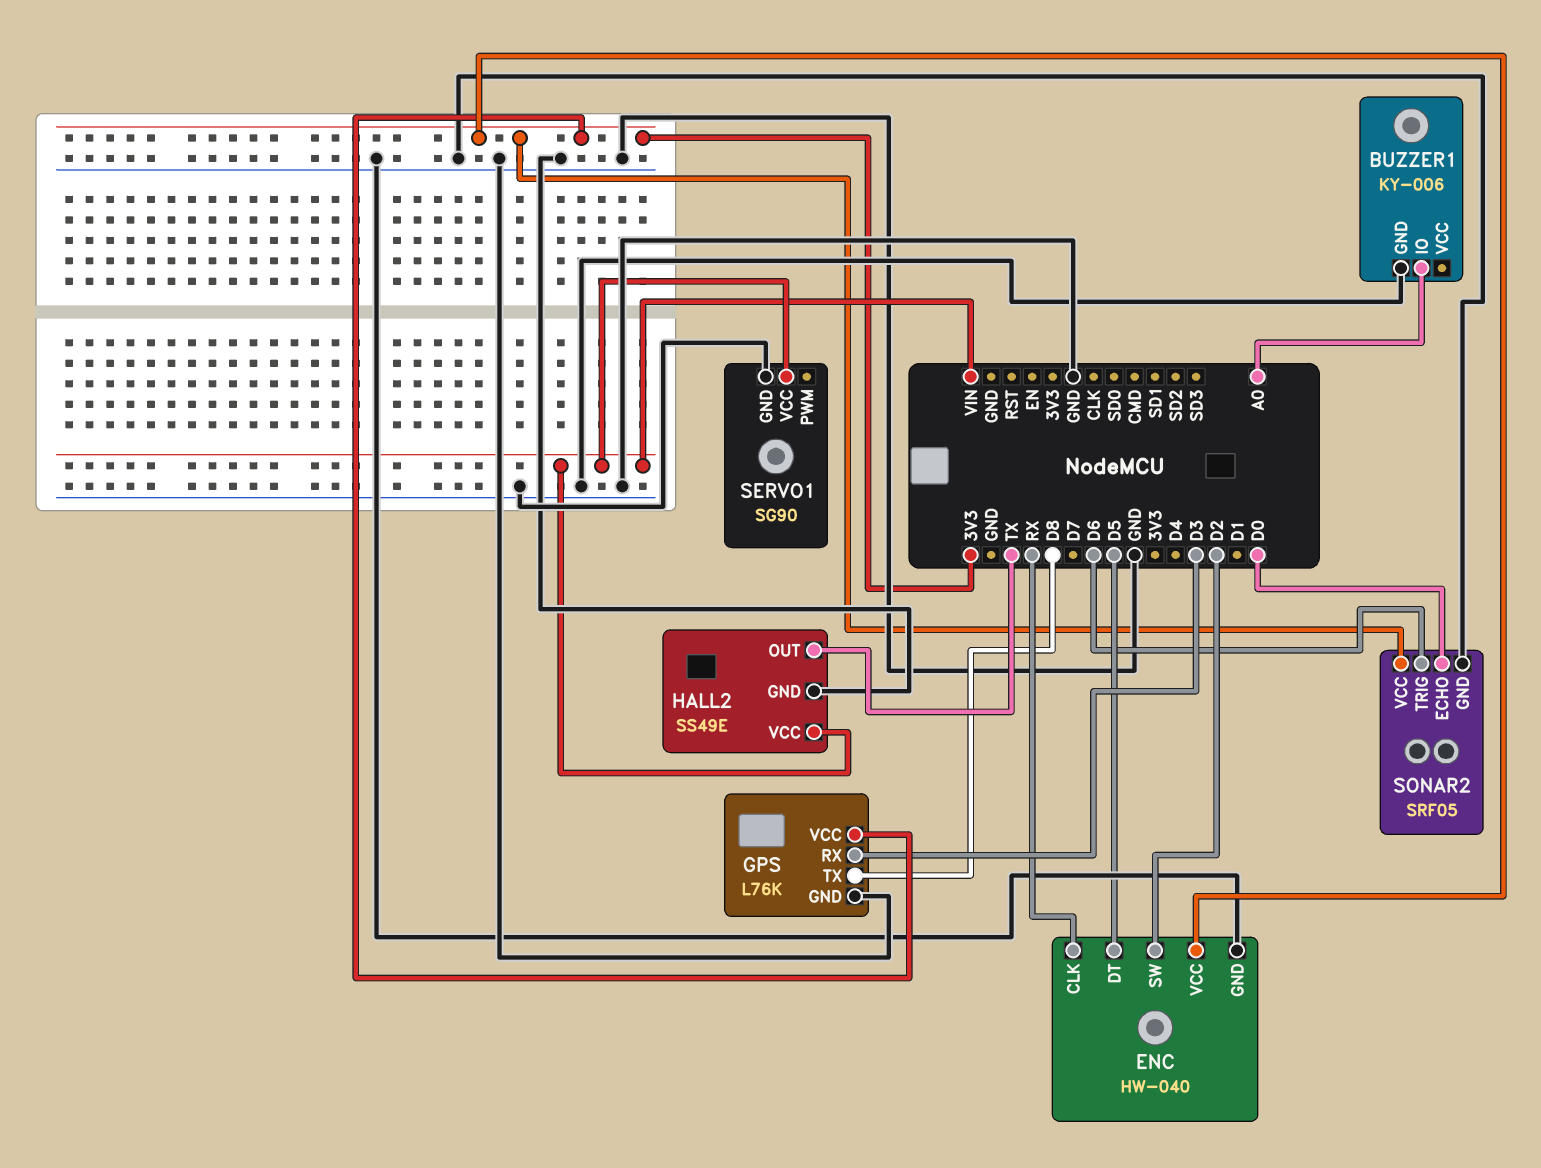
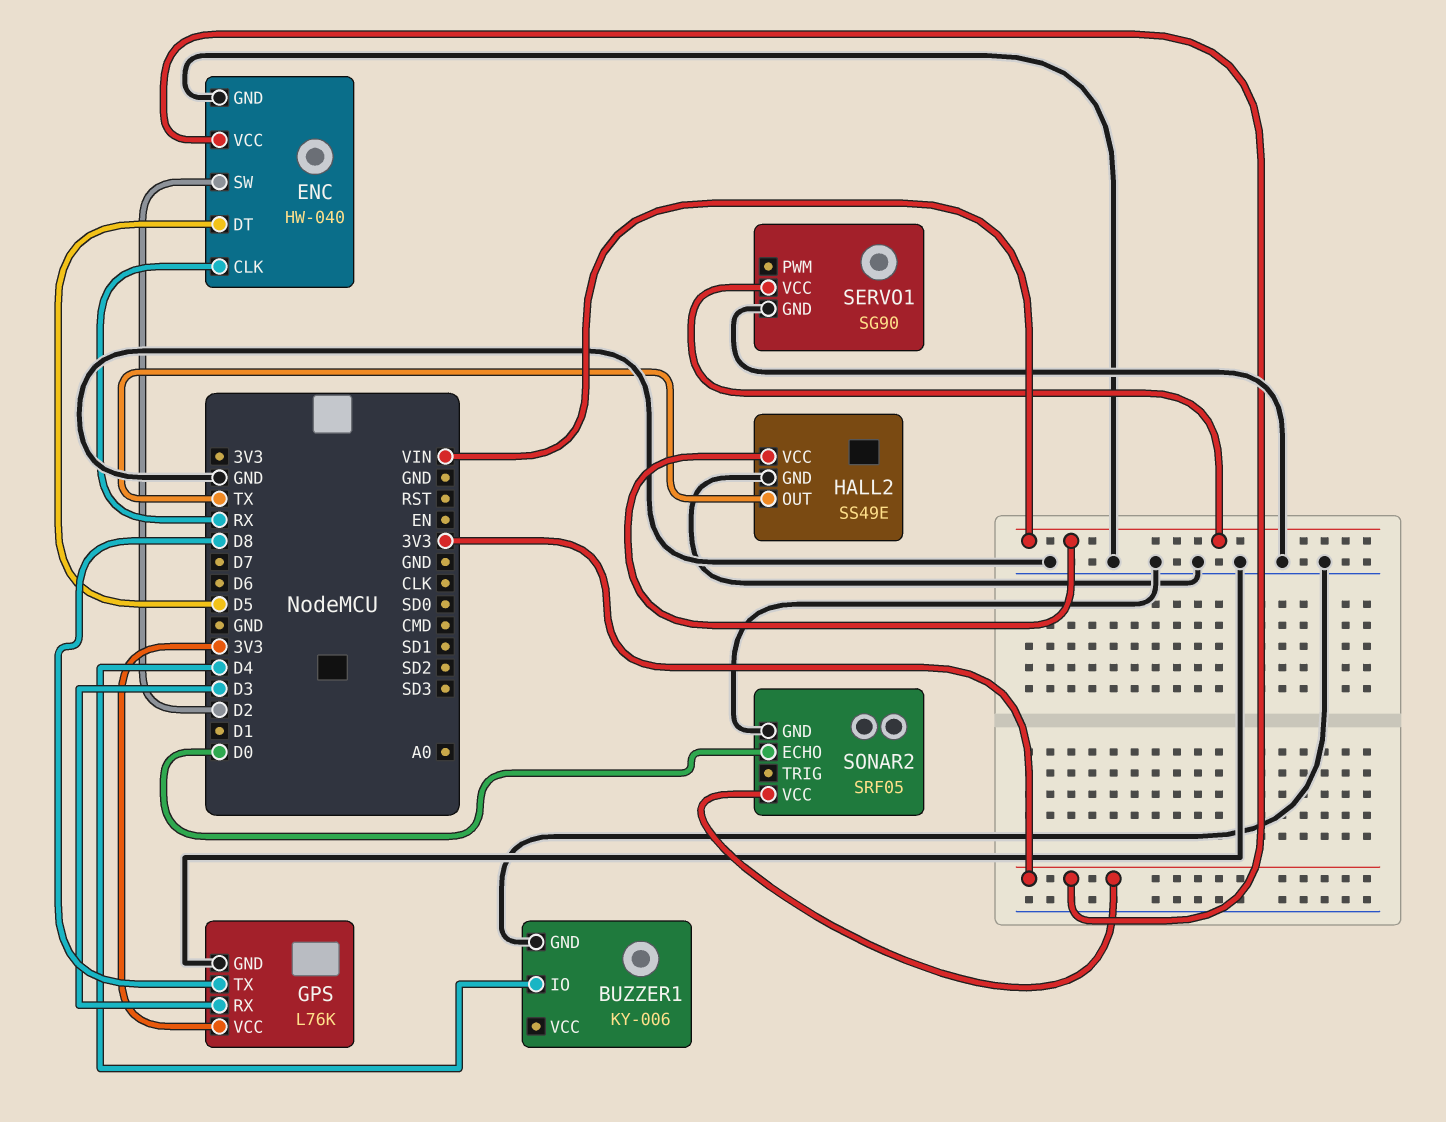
BUZZER1 pin IO: A0 -> D4
SONAR2 pin TRIG: D6 -> none

